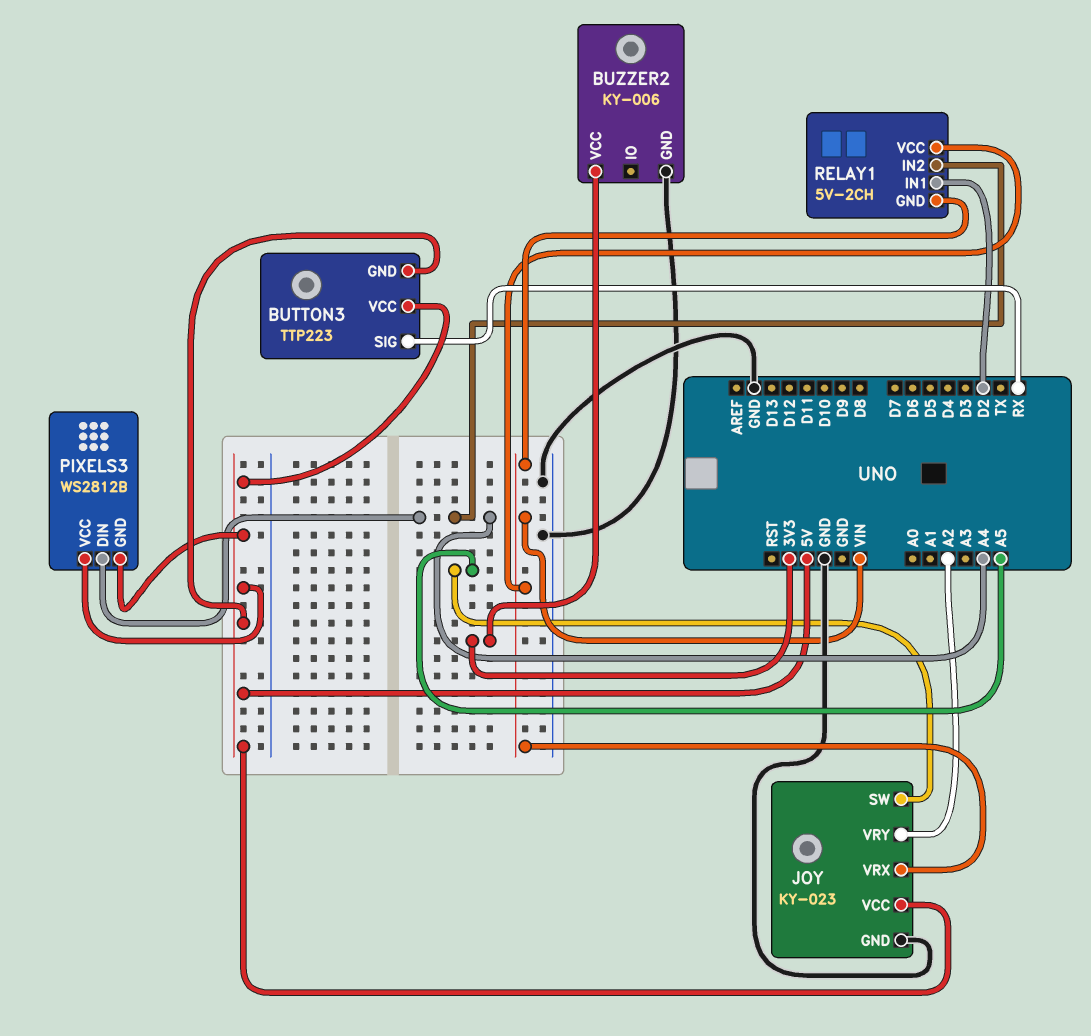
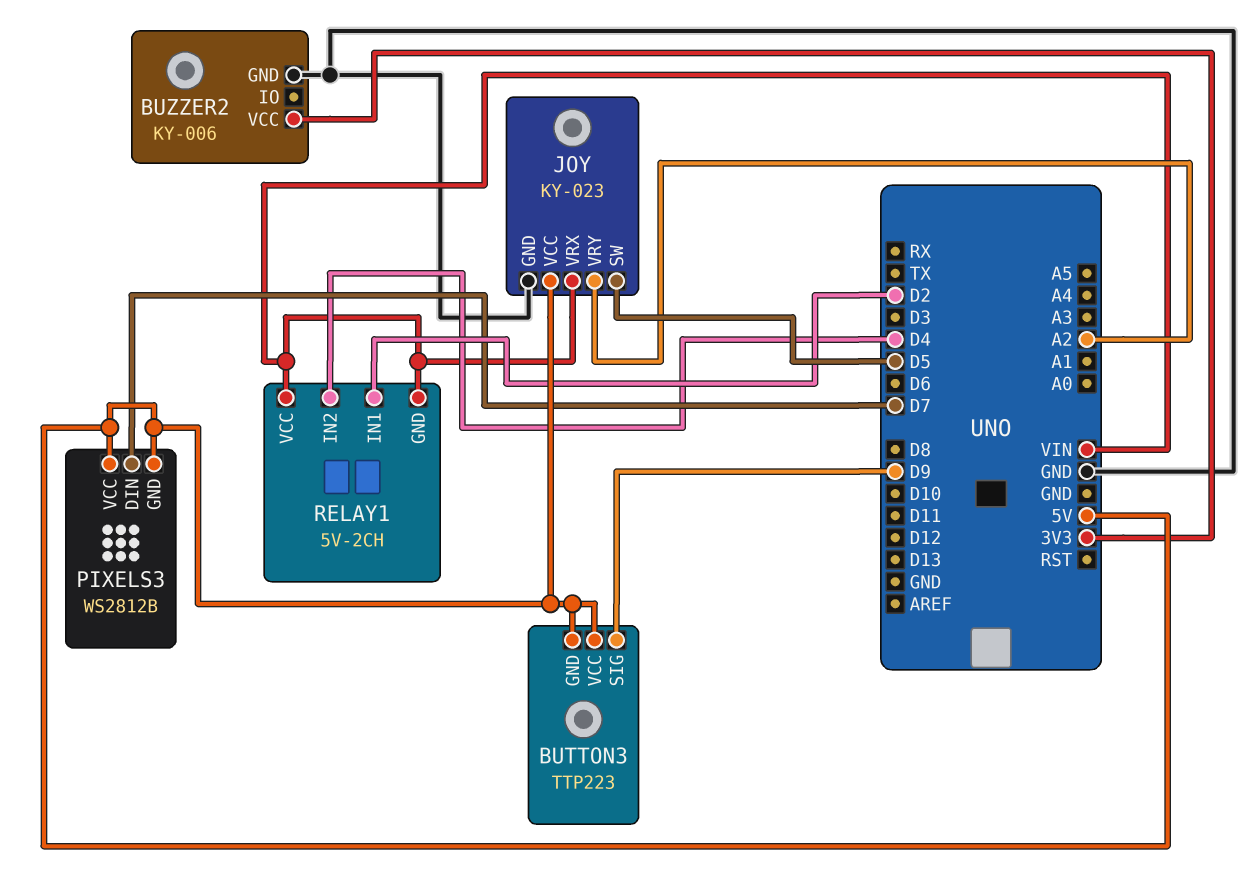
BUTTON3 pin SIG: RX -> D9
JOY pin SW: A5 -> D5
PIXELS3 pin DIN: A4 -> D7
RELAY1 pin IN2: A4 -> D4

